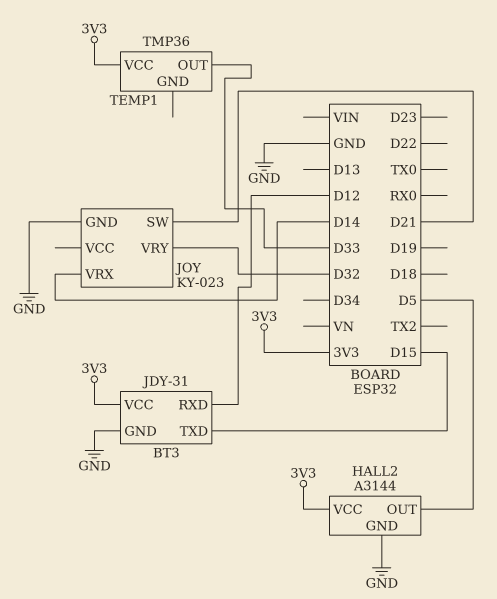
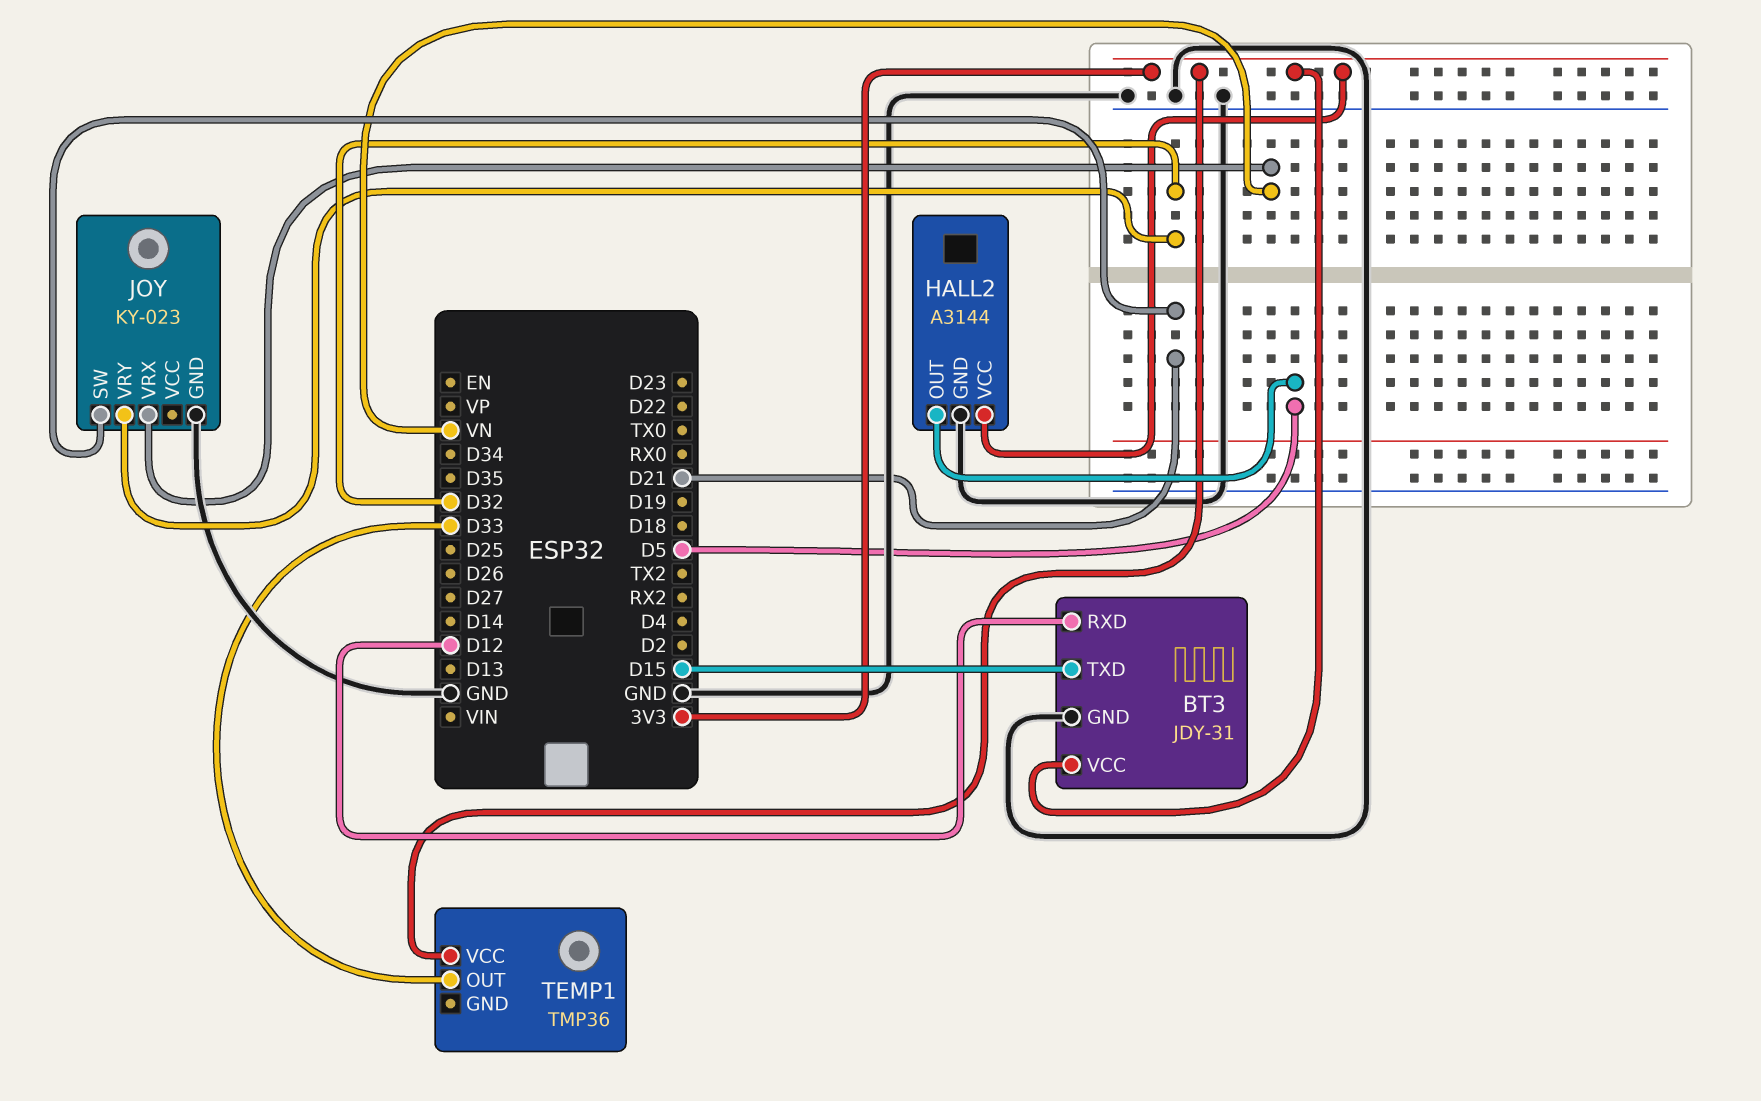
JOY pin VRX: D14 -> VN

